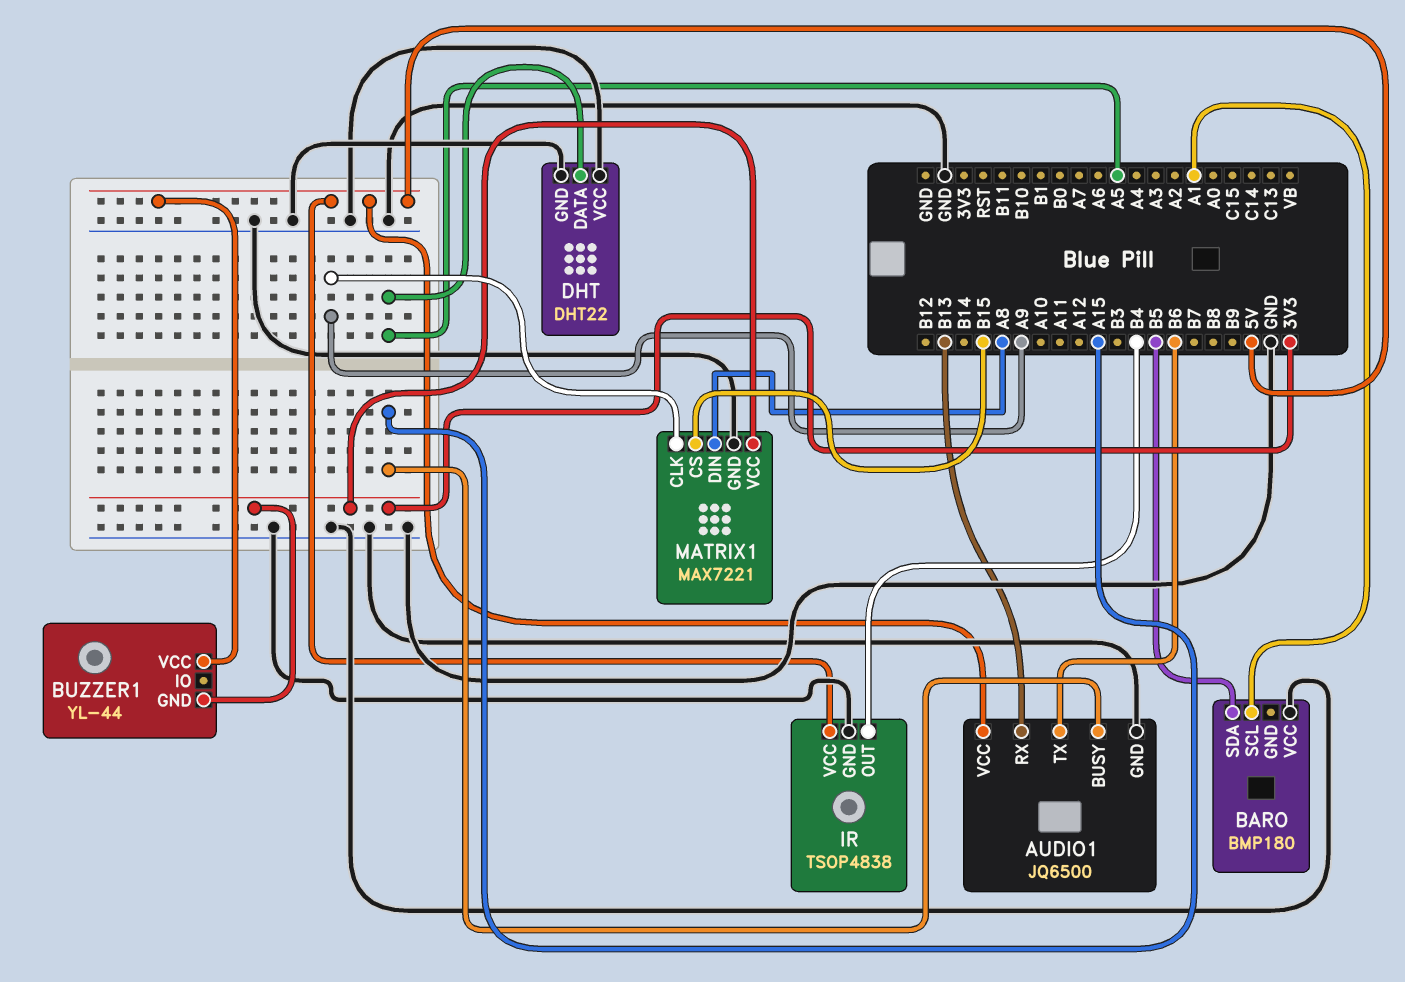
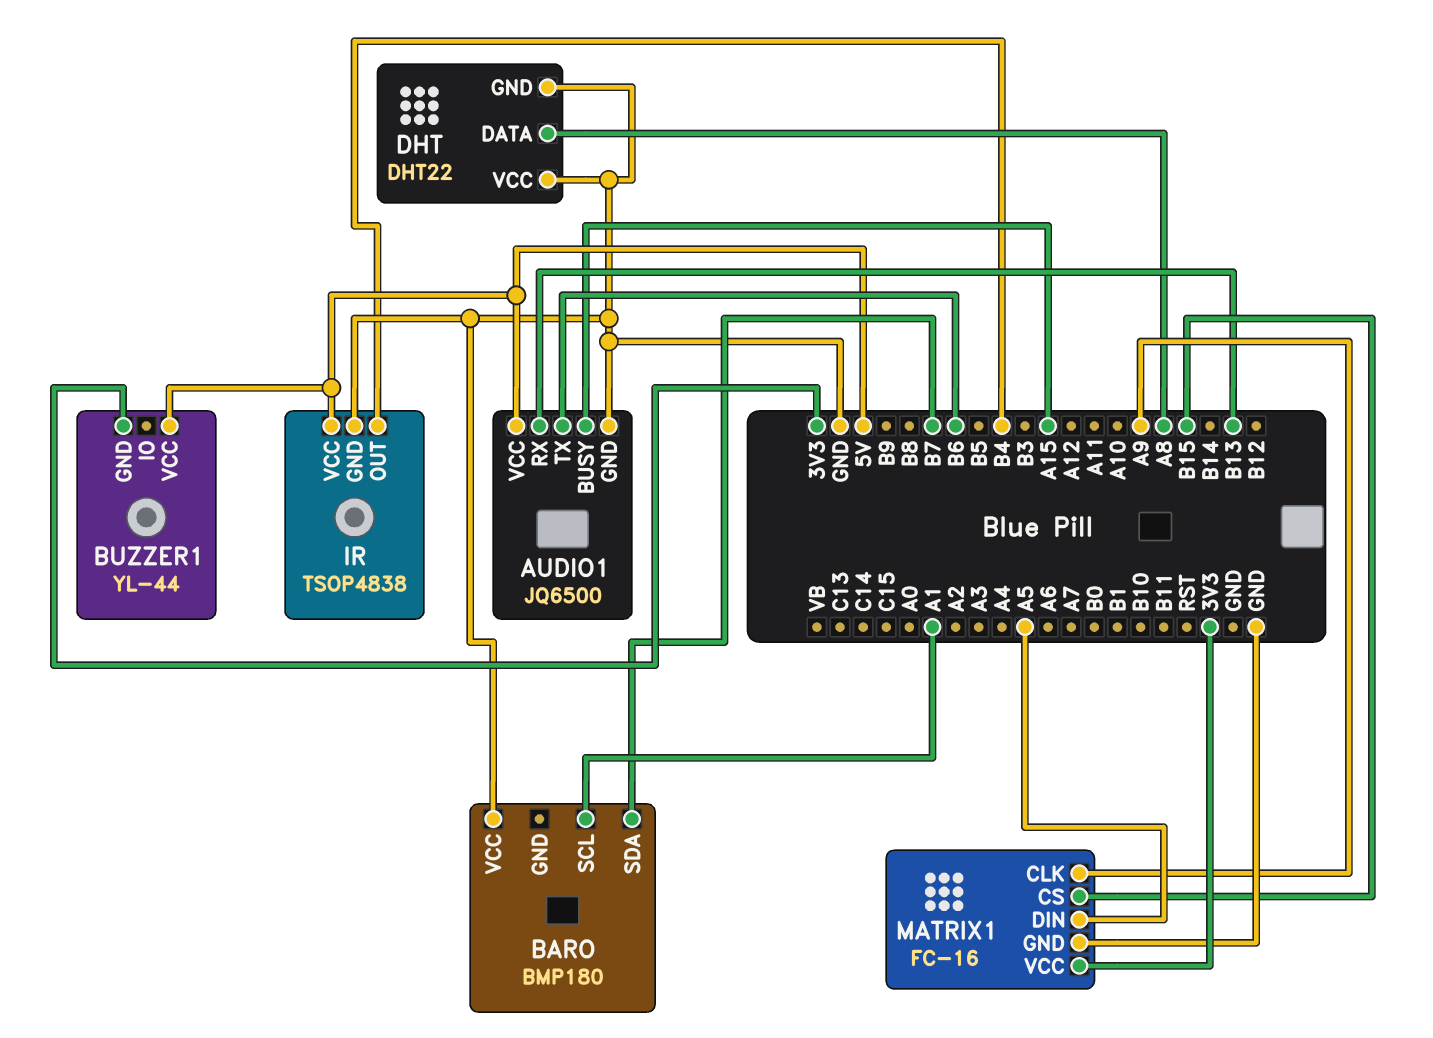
BARO pin SDA: B5 -> B7
DHT pin DATA: A5 -> A8
MATRIX1: MAX7221 -> FC-16
MATRIX1 pin DIN: A8 -> A5

